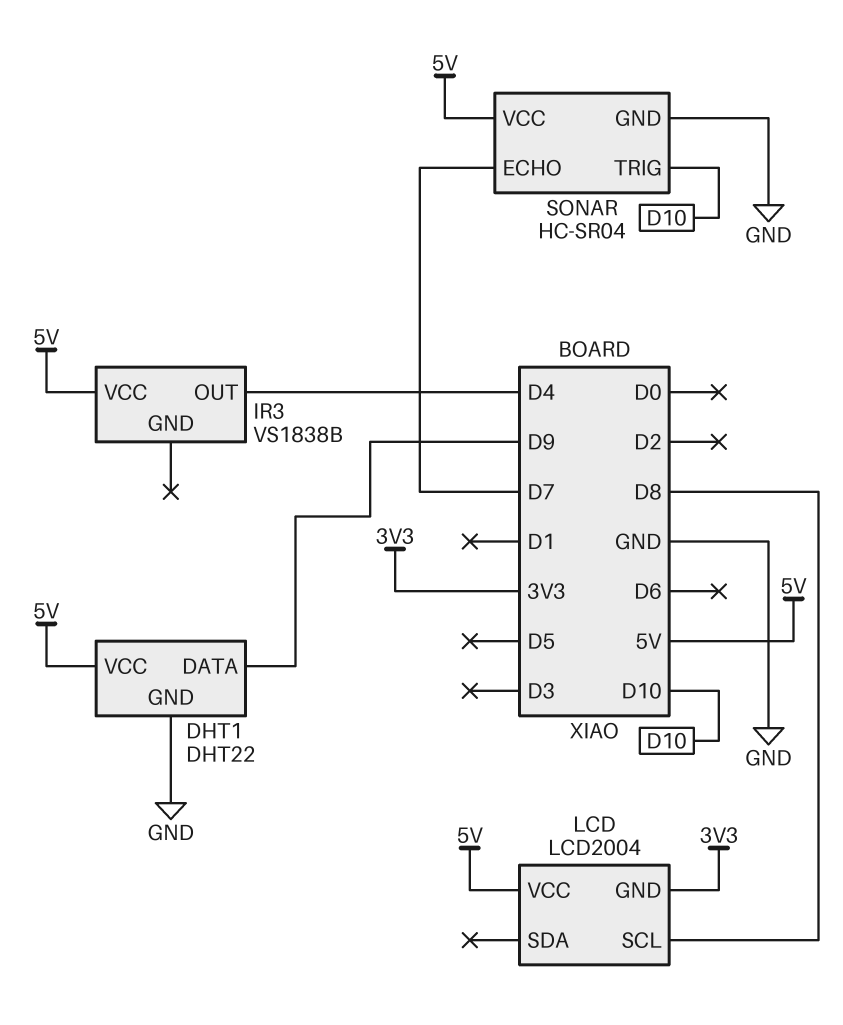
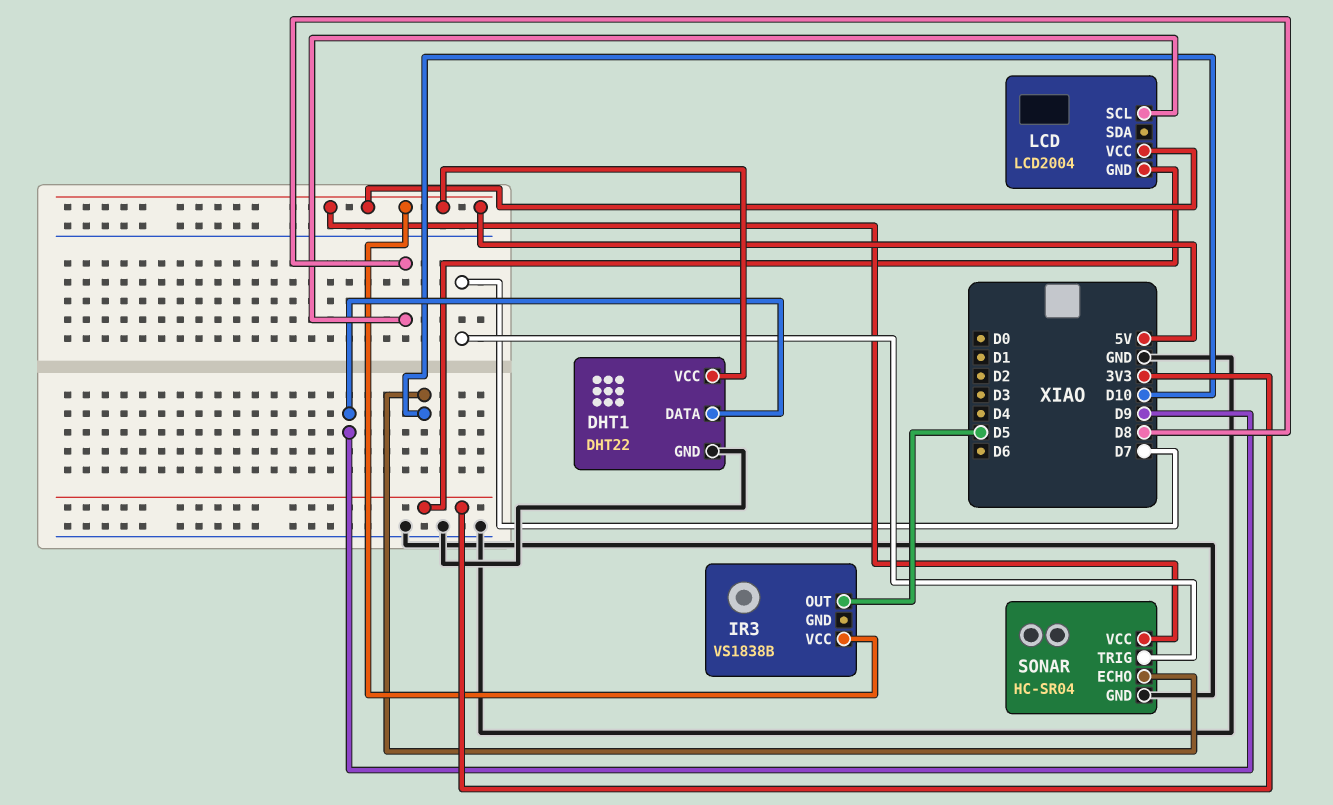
IR3 pin OUT: D4 -> D5
SONAR pin ECHO: D7 -> D10
SONAR pin TRIG: D10 -> D7

